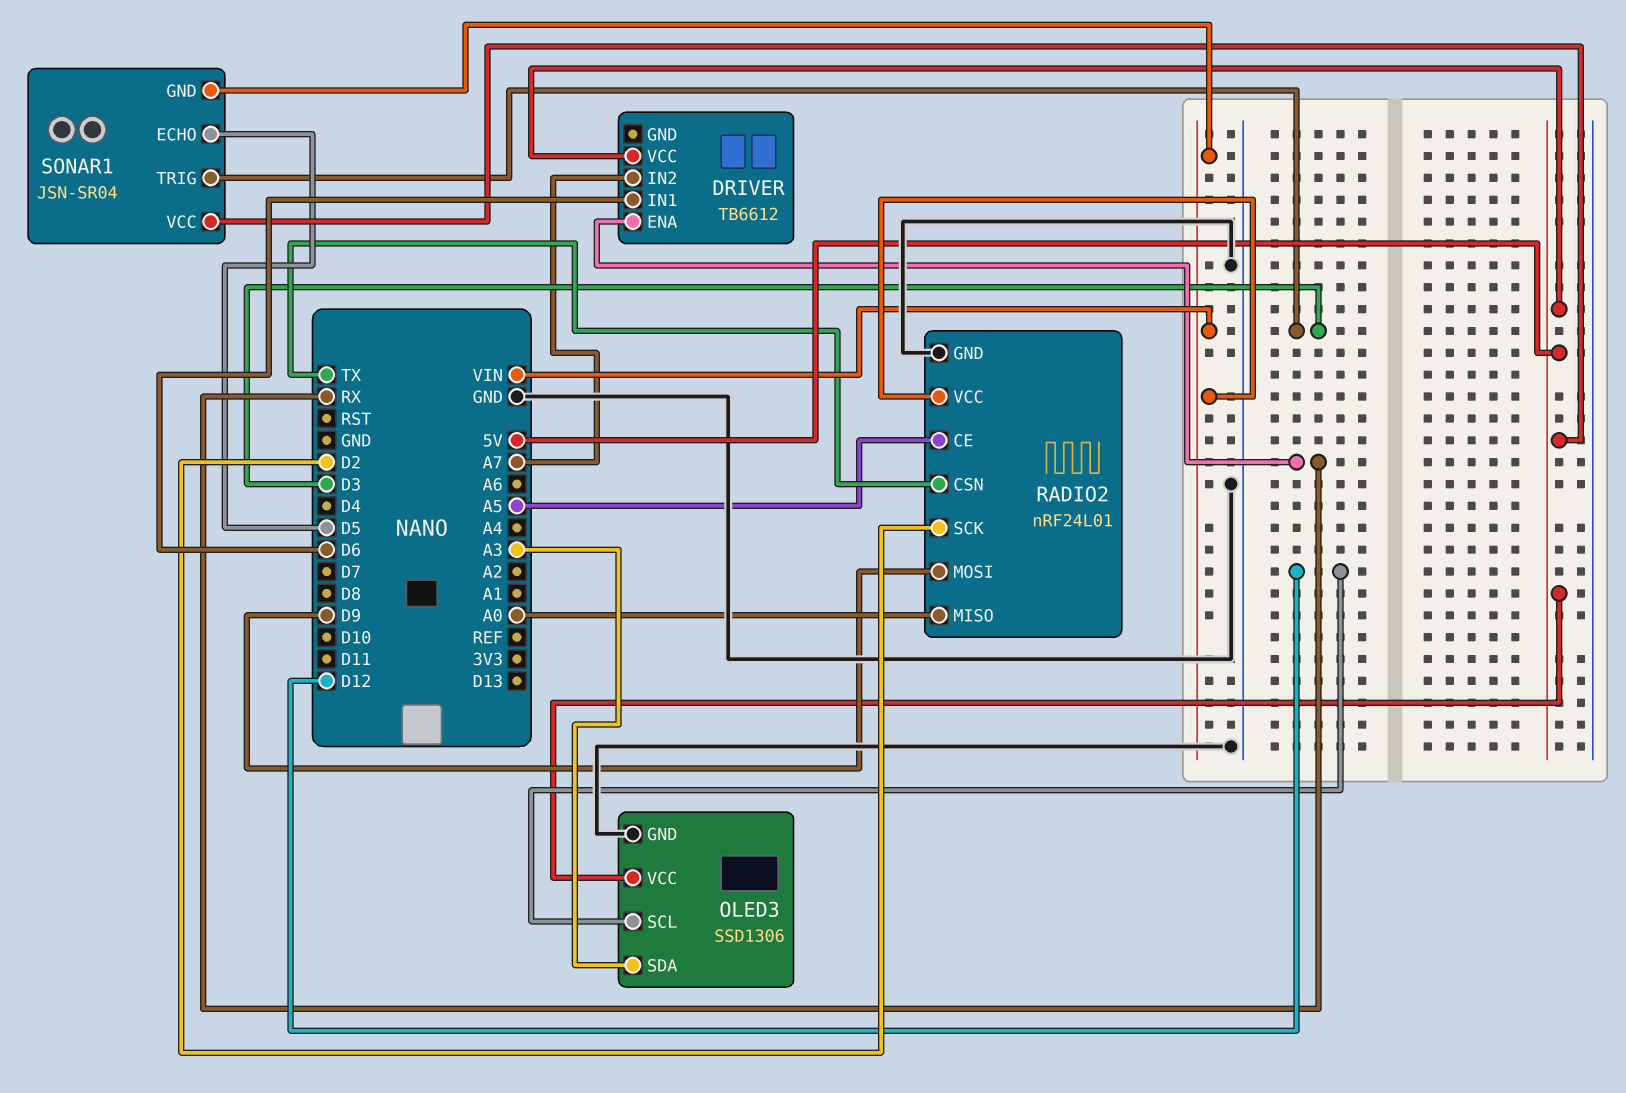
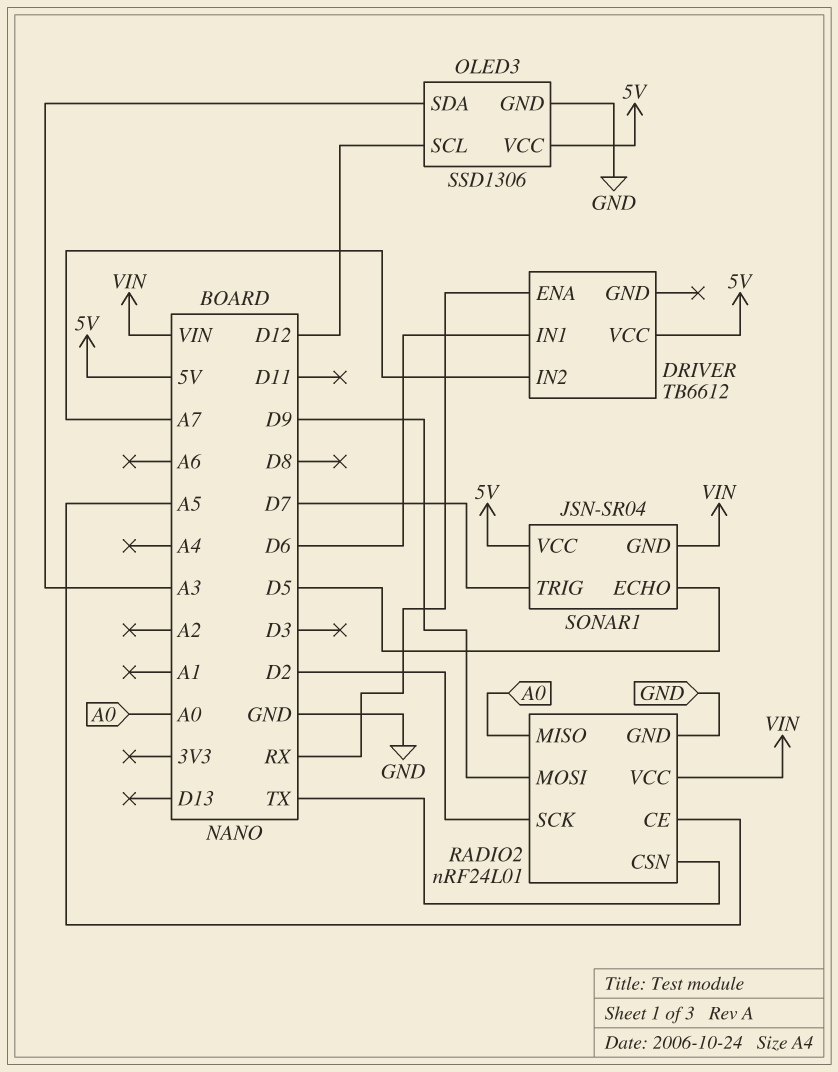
SONAR1 pin TRIG: D3 -> D7

